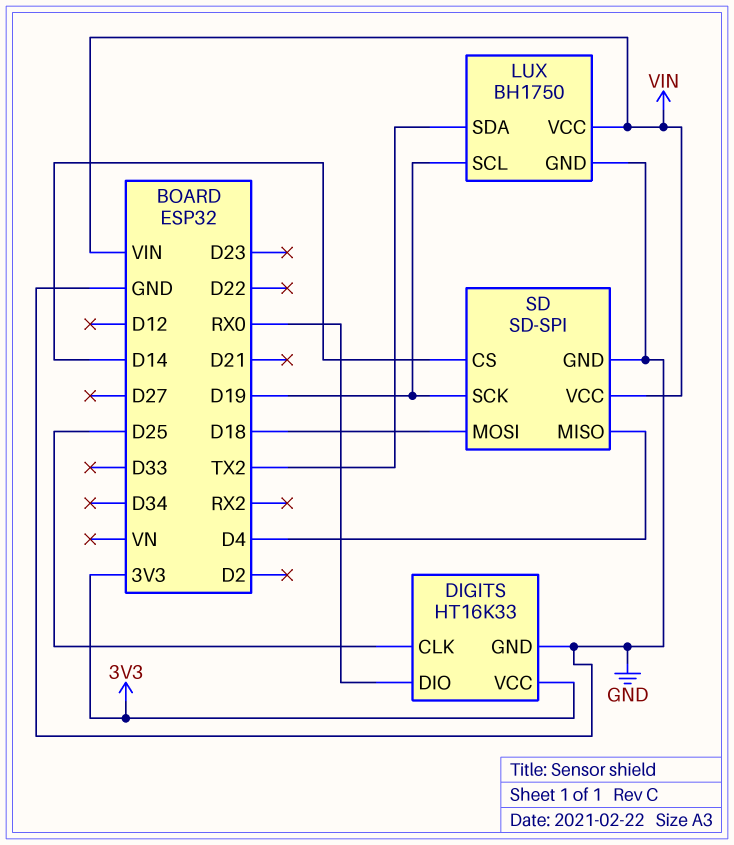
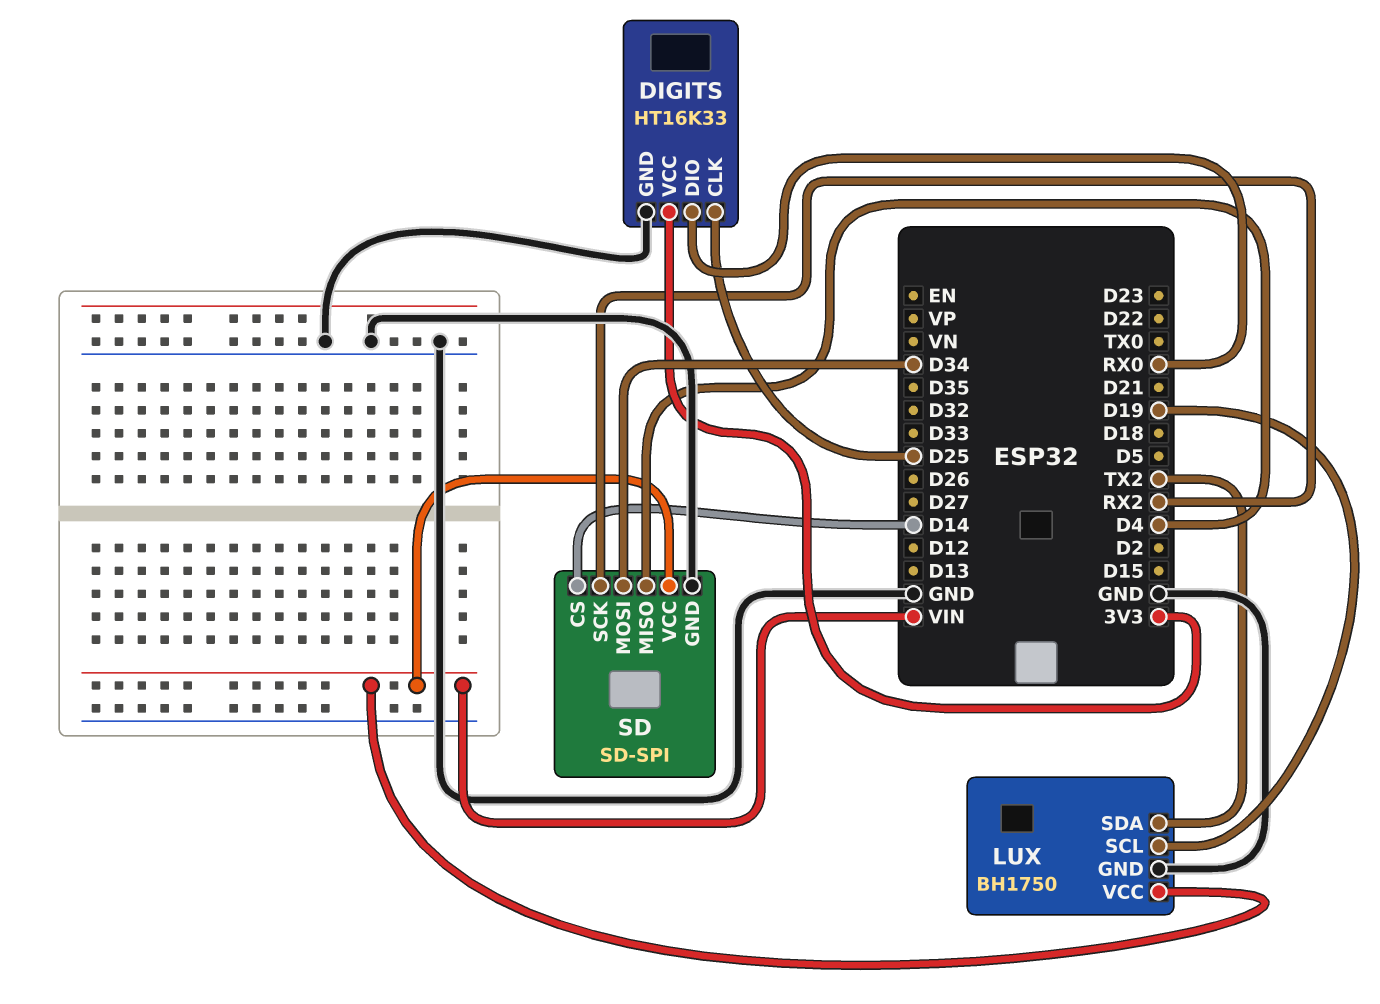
SD pin MOSI: D18 -> D34
SD pin SCK: D19 -> RX2

